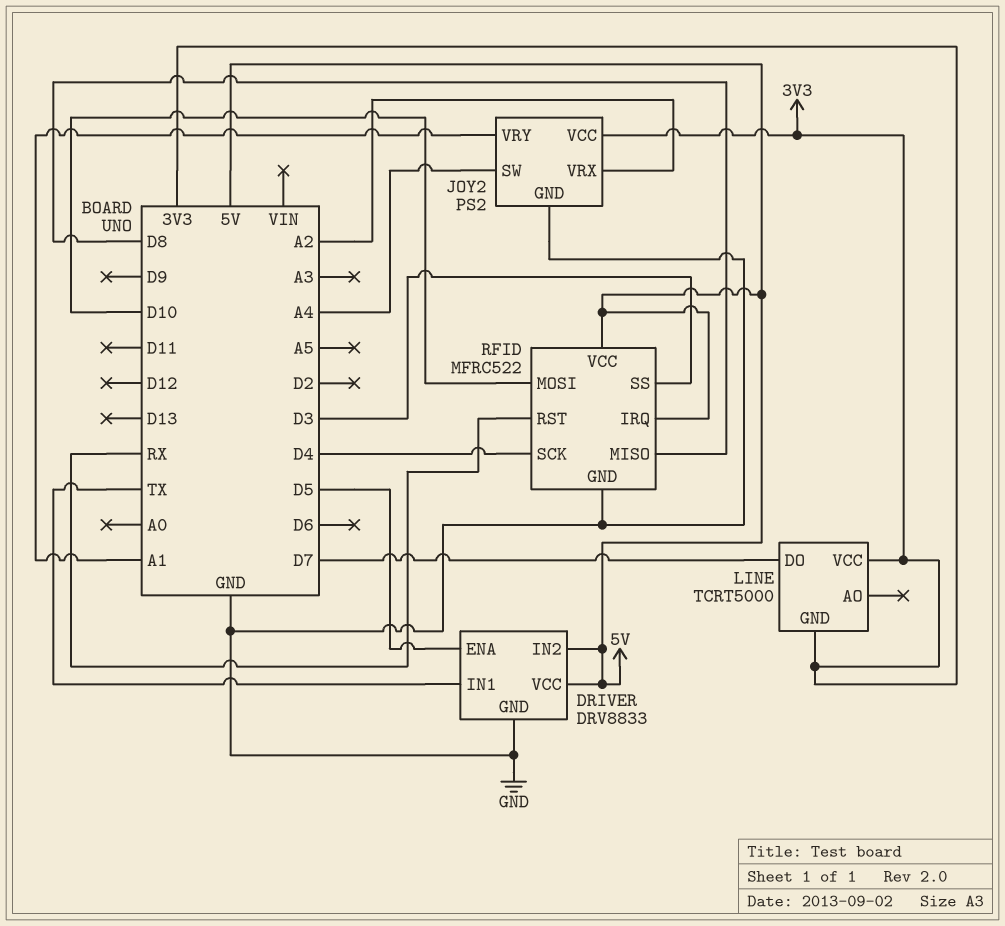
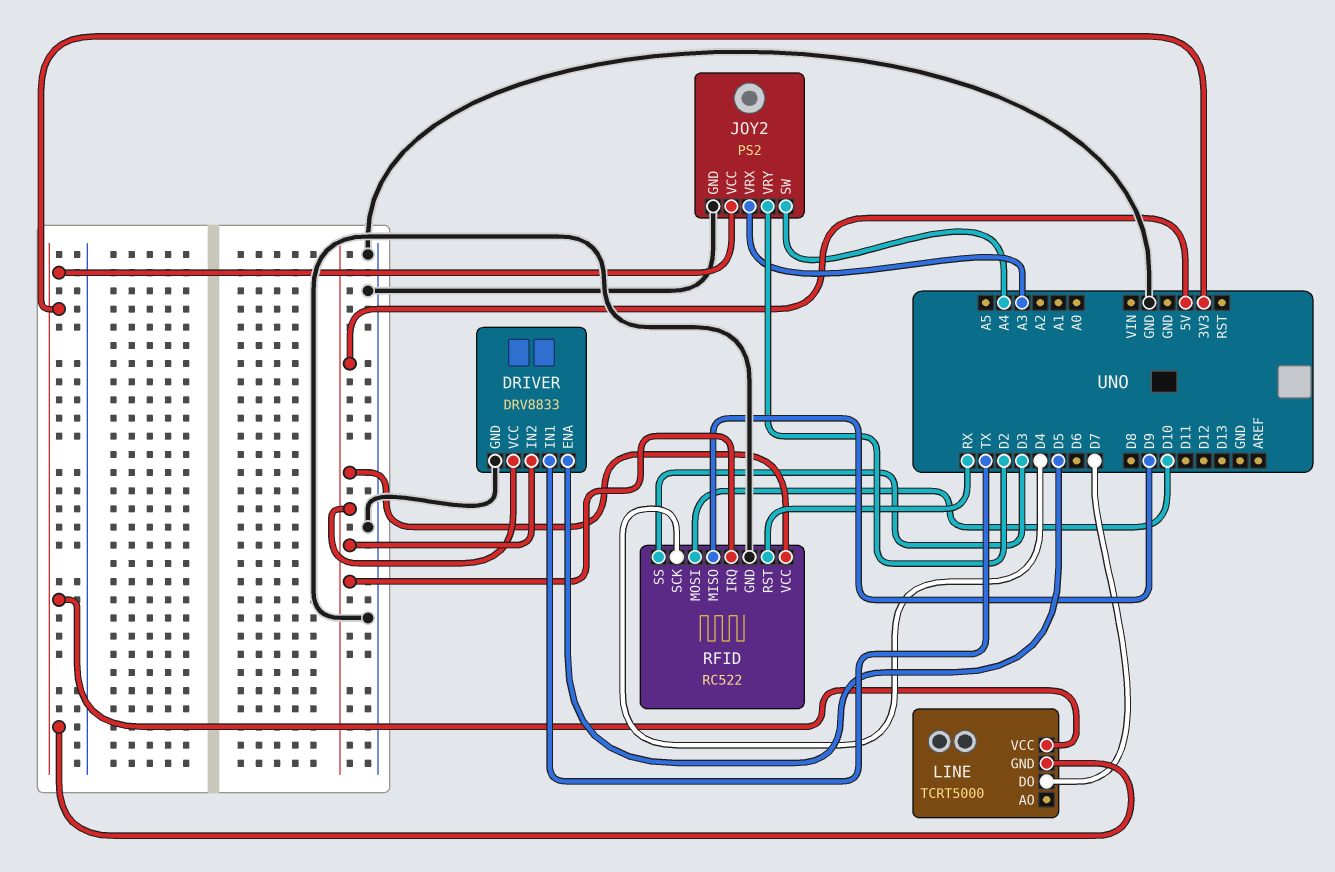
JOY2 pin VRX: A2 -> A3
JOY2 pin VRY: A1 -> D2
RFID: MFRC522 -> RC522
RFID pin MISO: D8 -> D9

